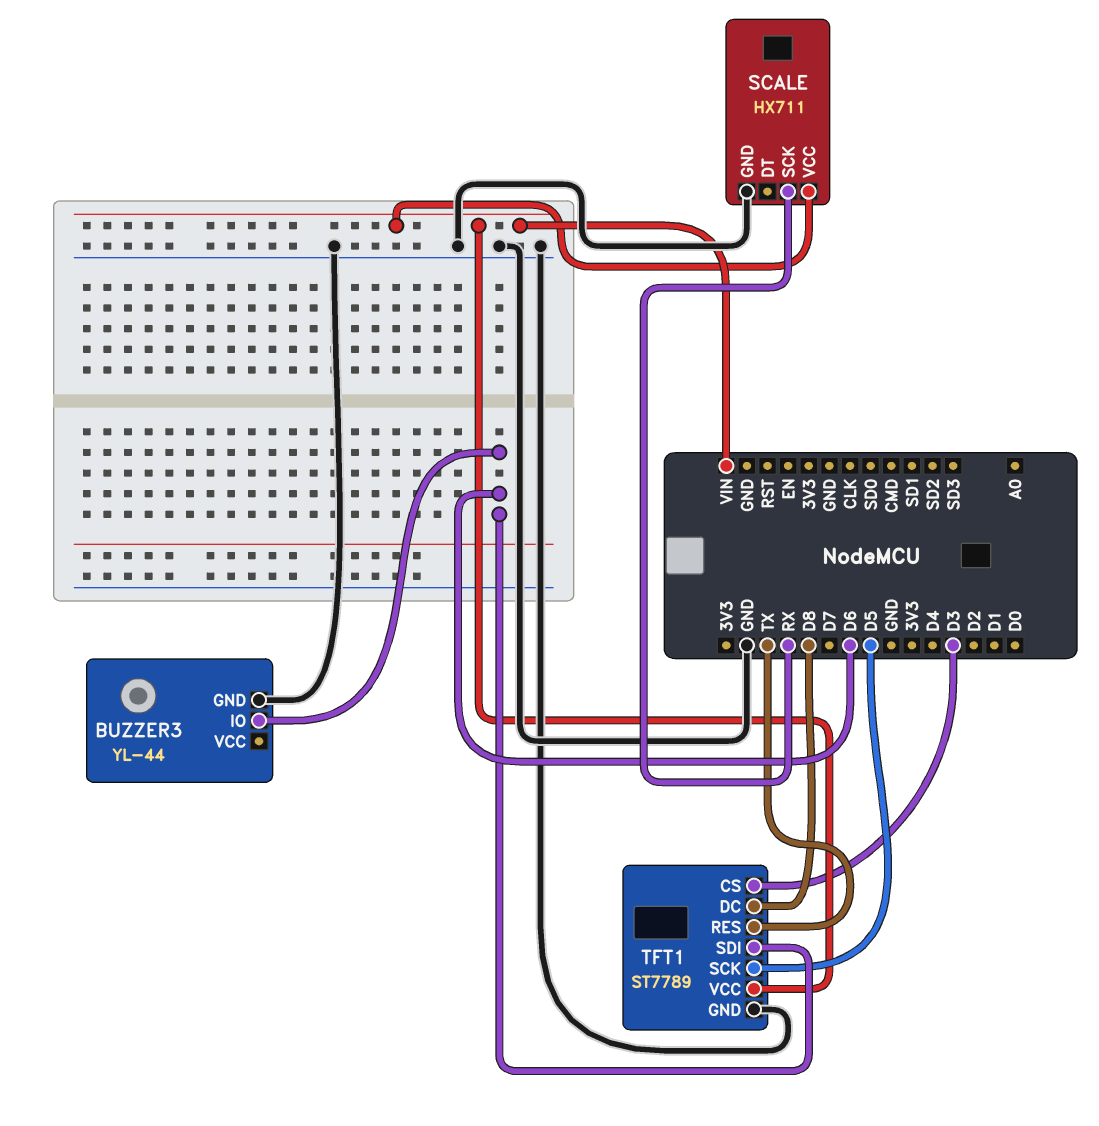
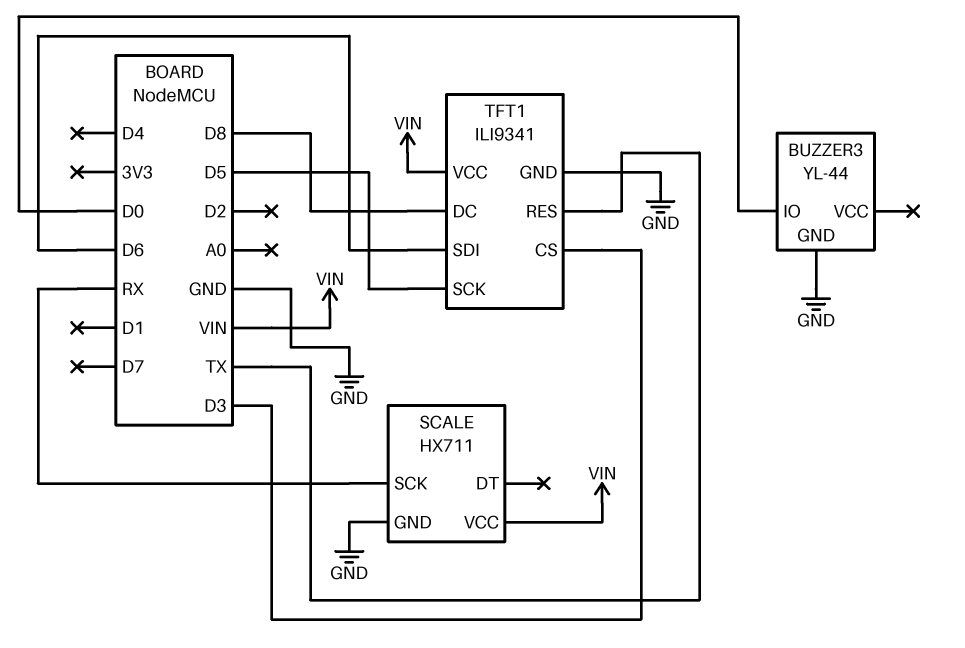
BUZZER3 pin IO: D6 -> D0
TFT1: ST7789 -> ILI9341

